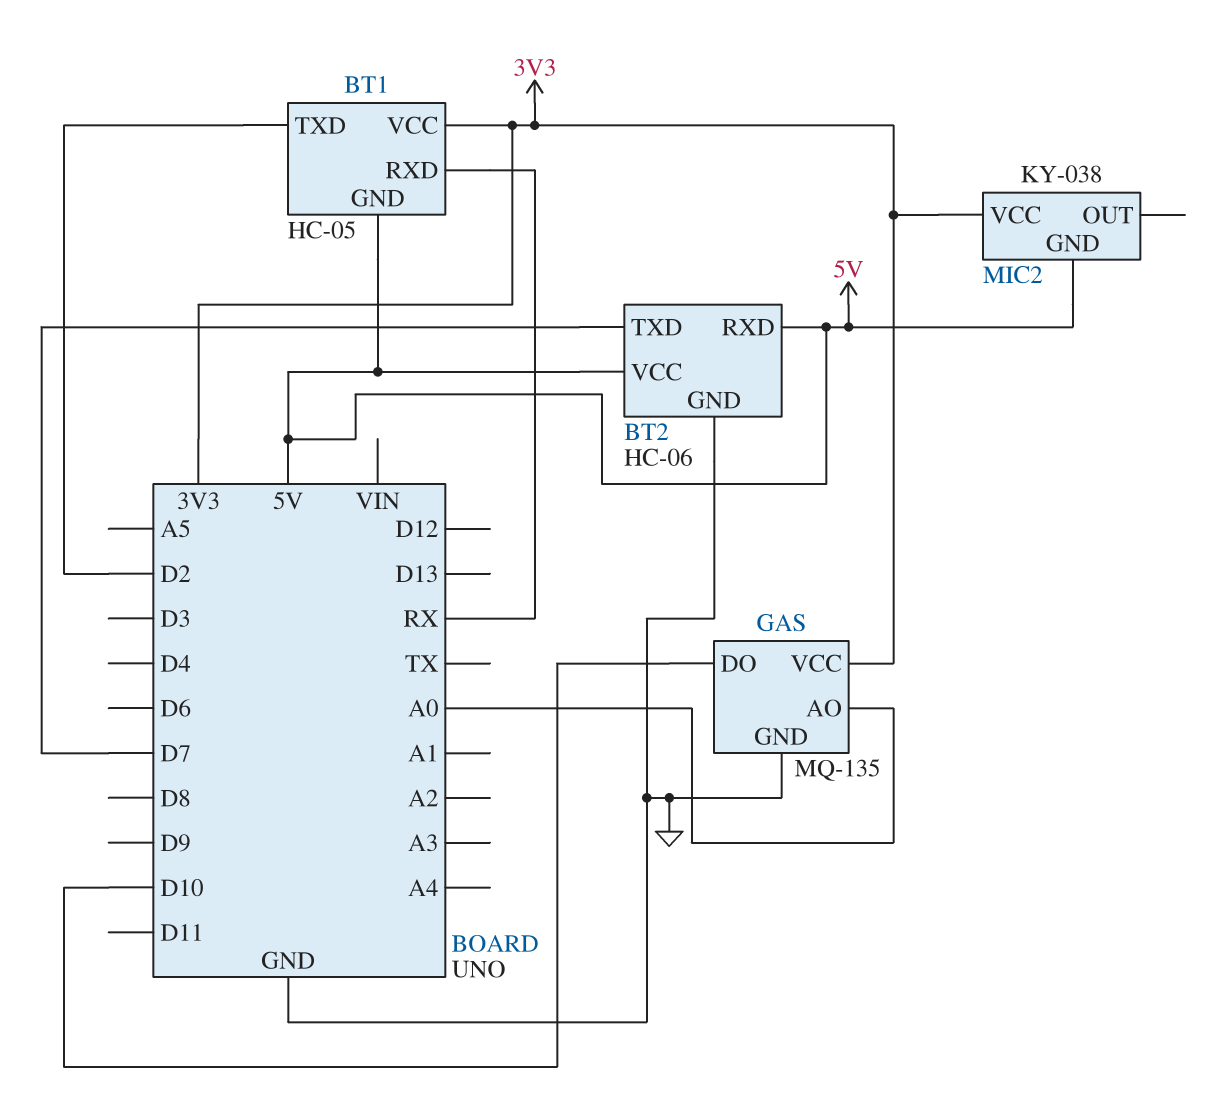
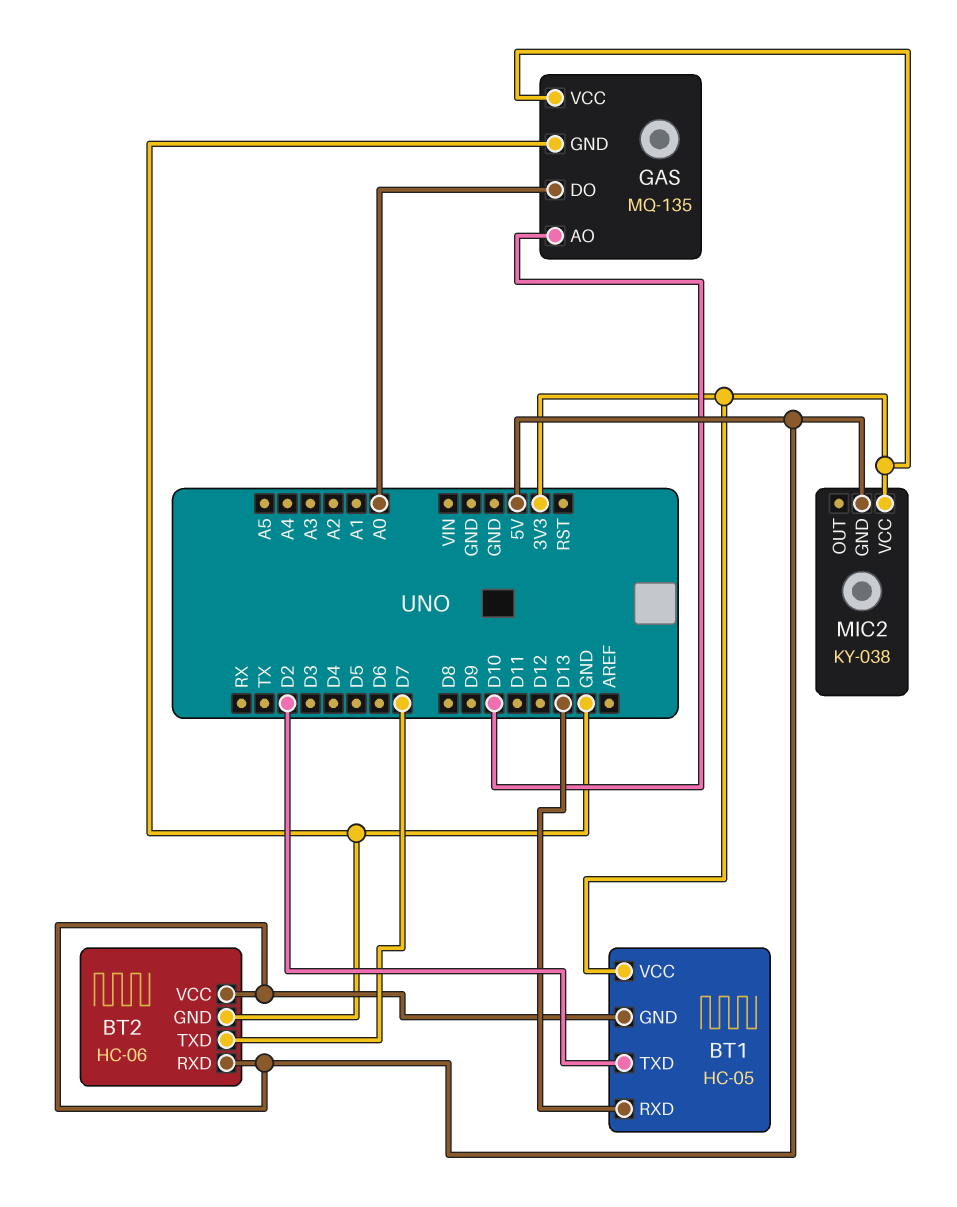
BT1 pin RXD: RX -> D13
GAS pin AO: A0 -> D10
GAS pin DO: D10 -> A0

